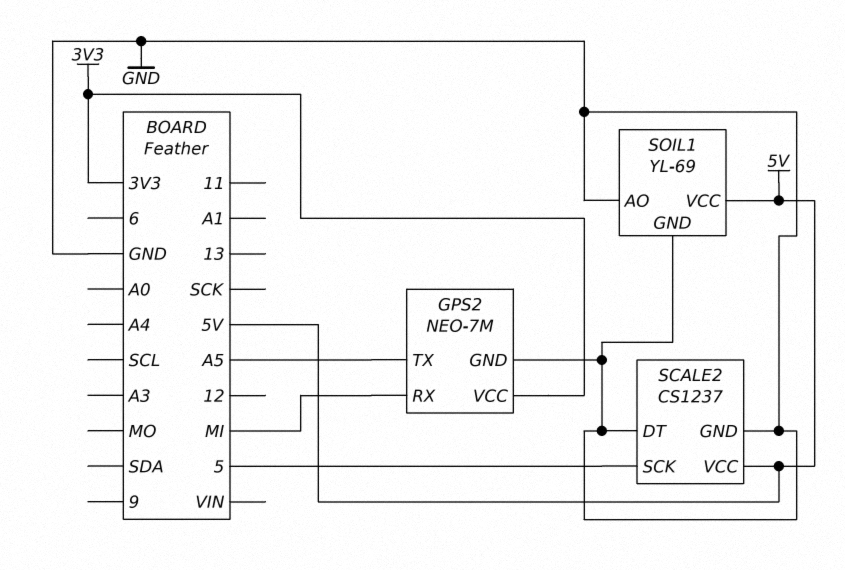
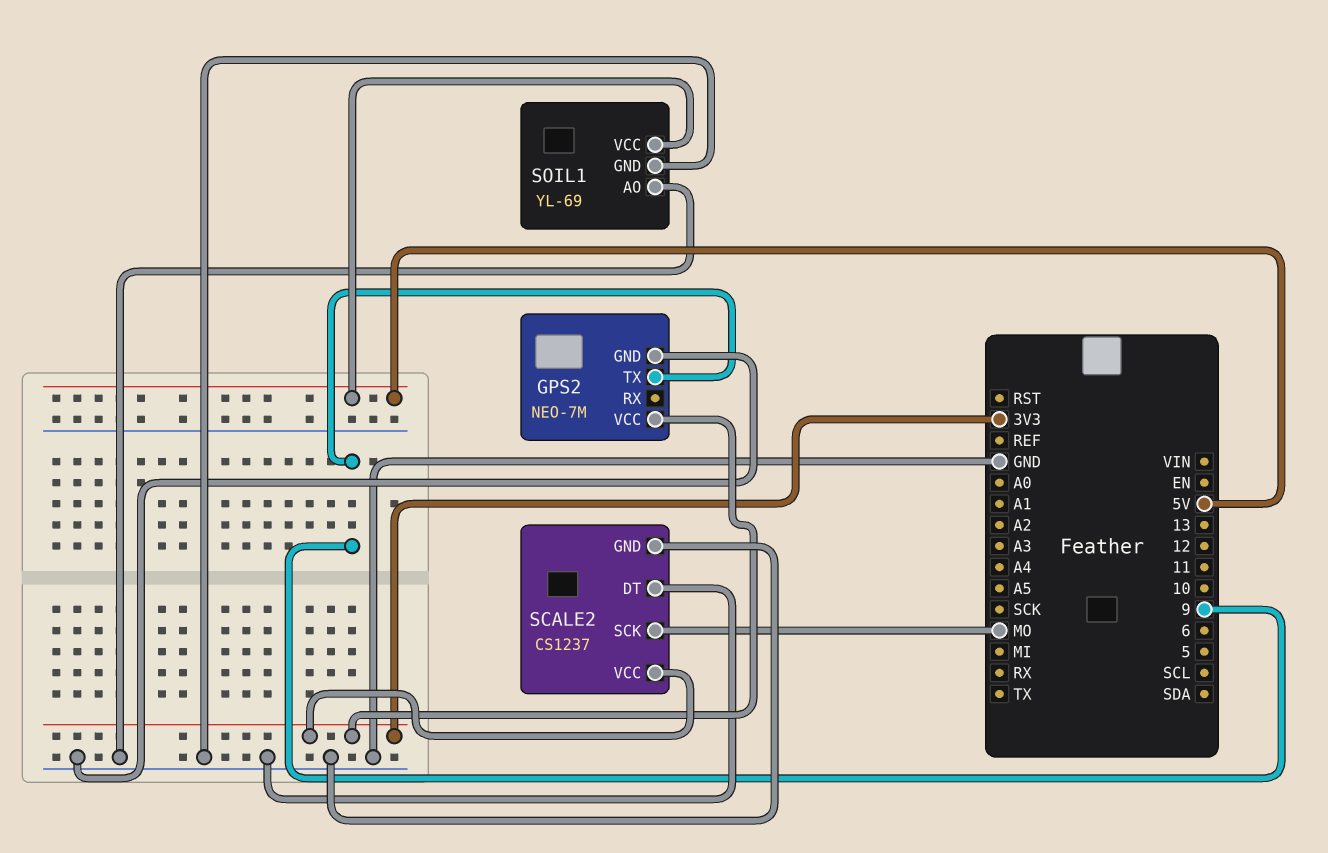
GPS2 pin RX: MI -> none
GPS2 pin TX: A5 -> 9
SCALE2 pin SCK: 5 -> MO
SCALE2 pin VCC: 5V -> 3V3

